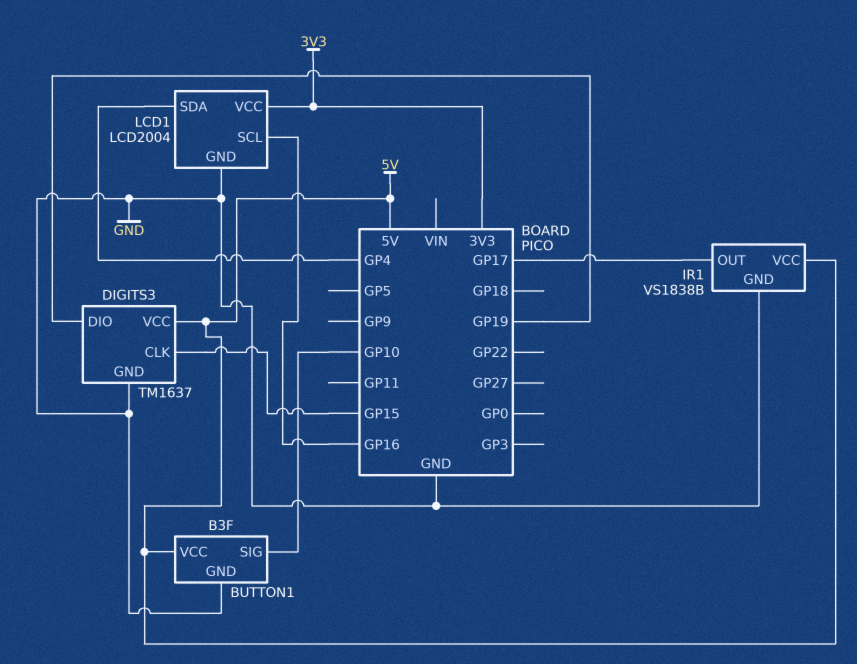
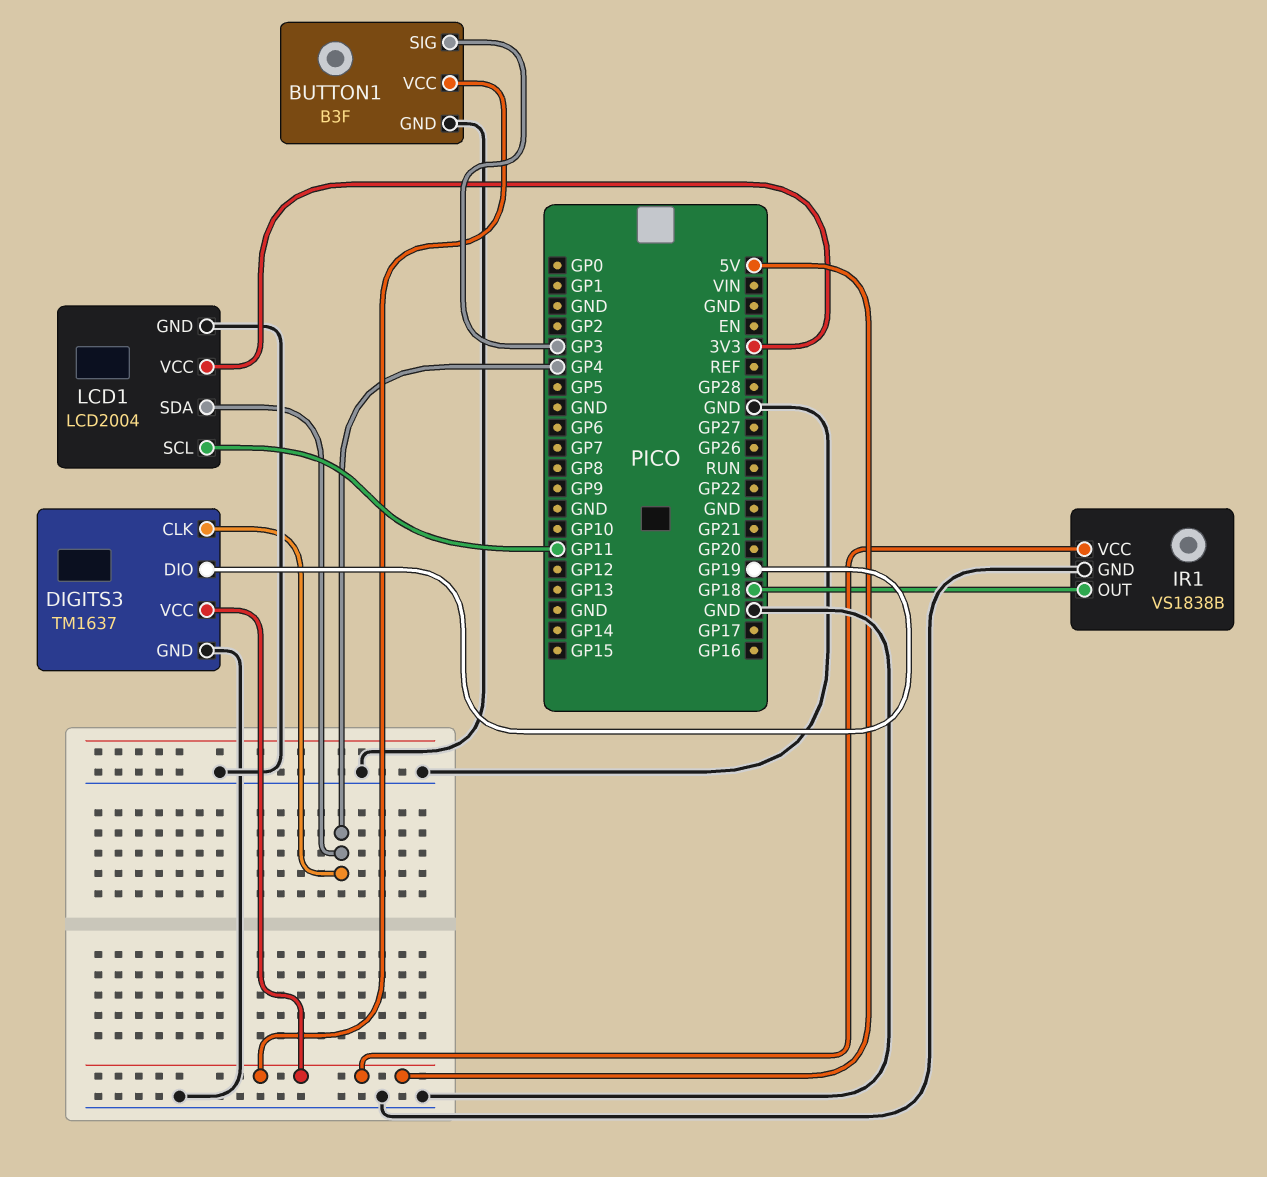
BUTTON1 pin SIG: GP10 -> GP3
DIGITS3 pin CLK: GP15 -> GP4
IR1 pin OUT: GP17 -> GP18
LCD1 pin SCL: GP16 -> GP11

